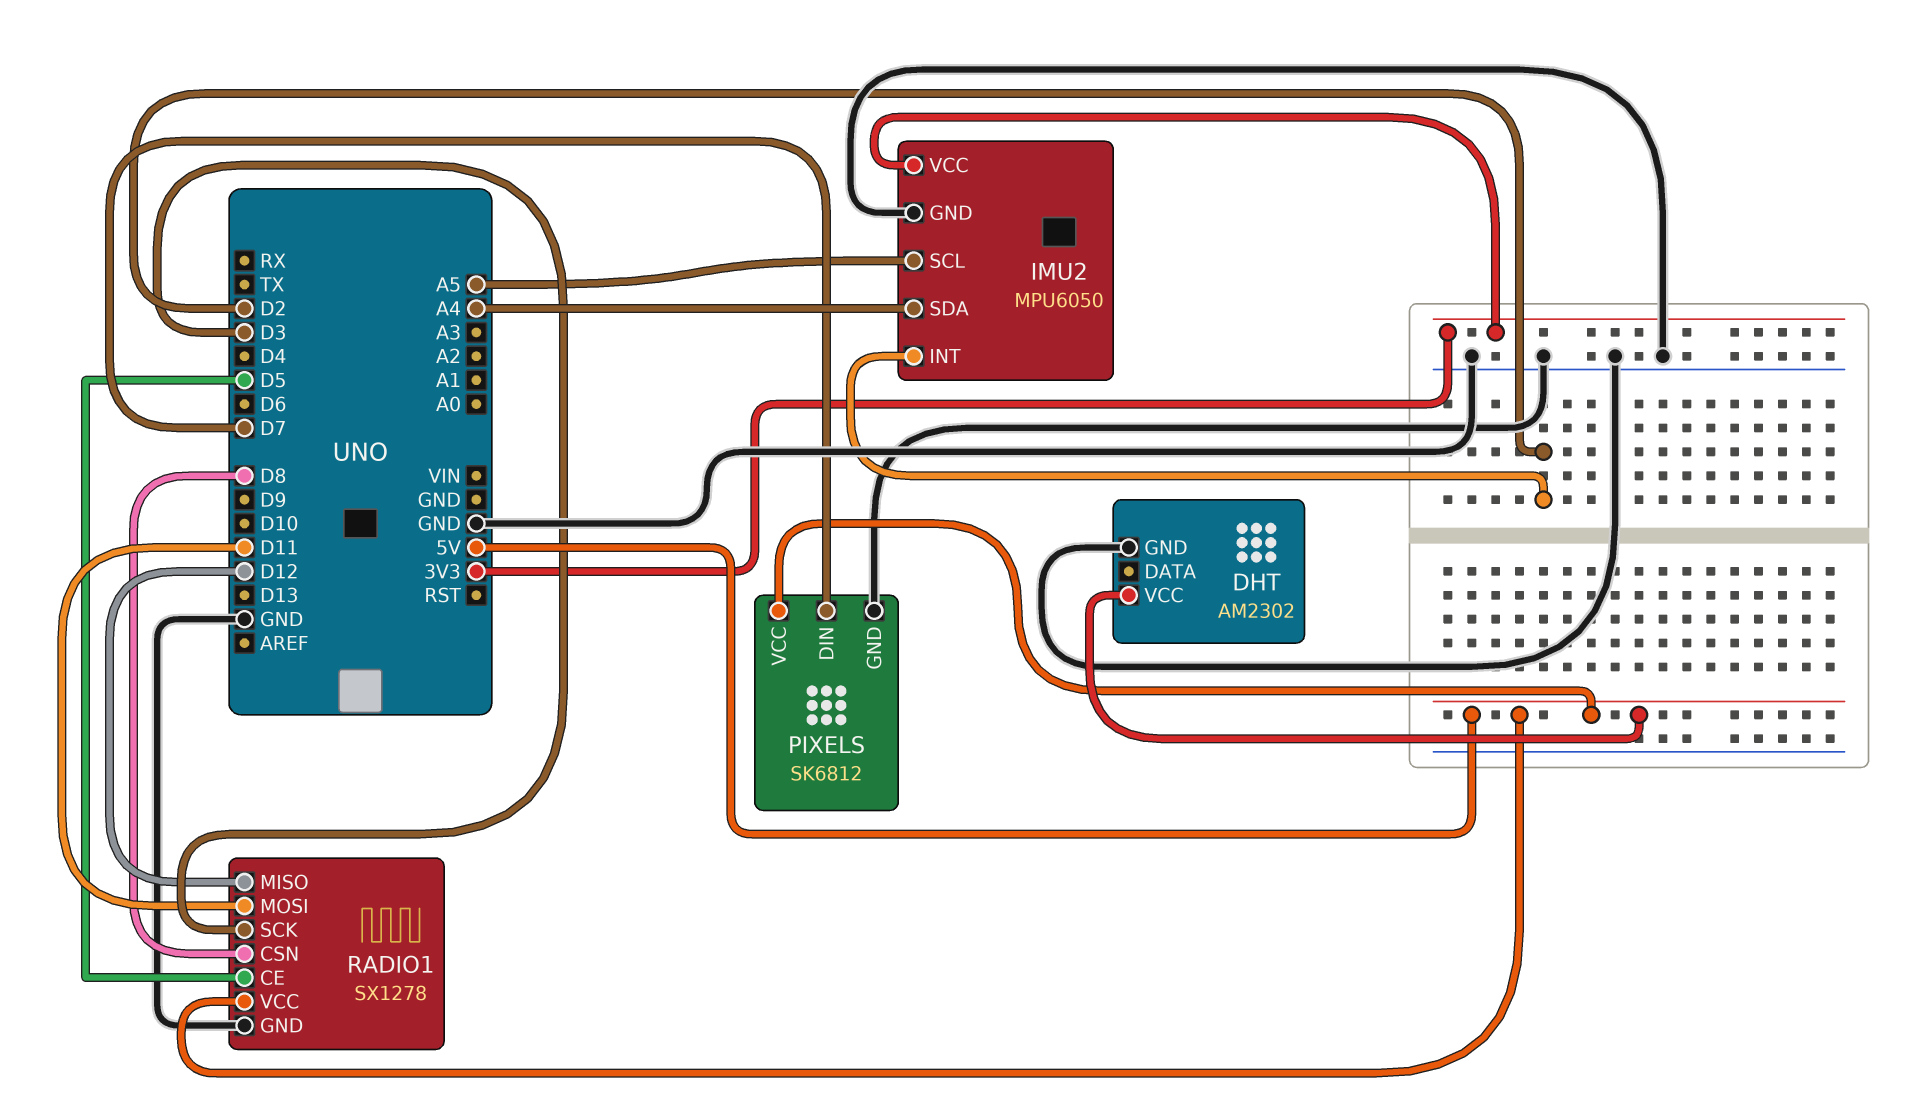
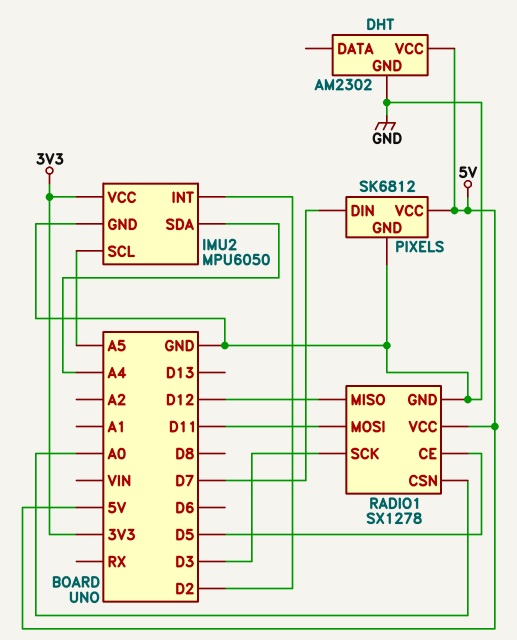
RADIO1 pin CSN: D8 -> A0

